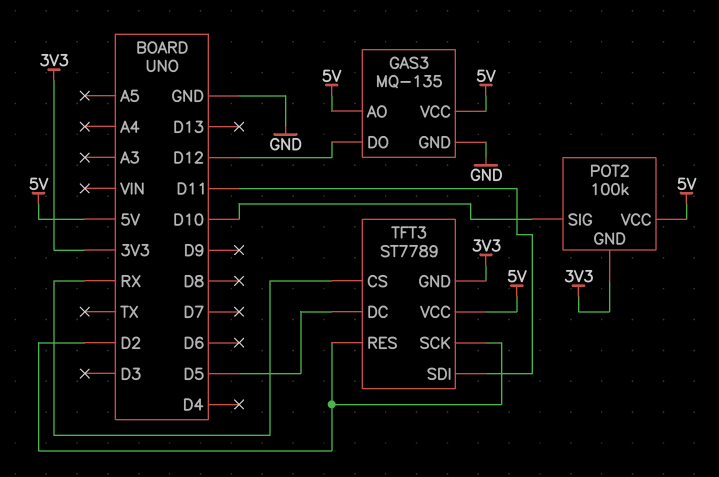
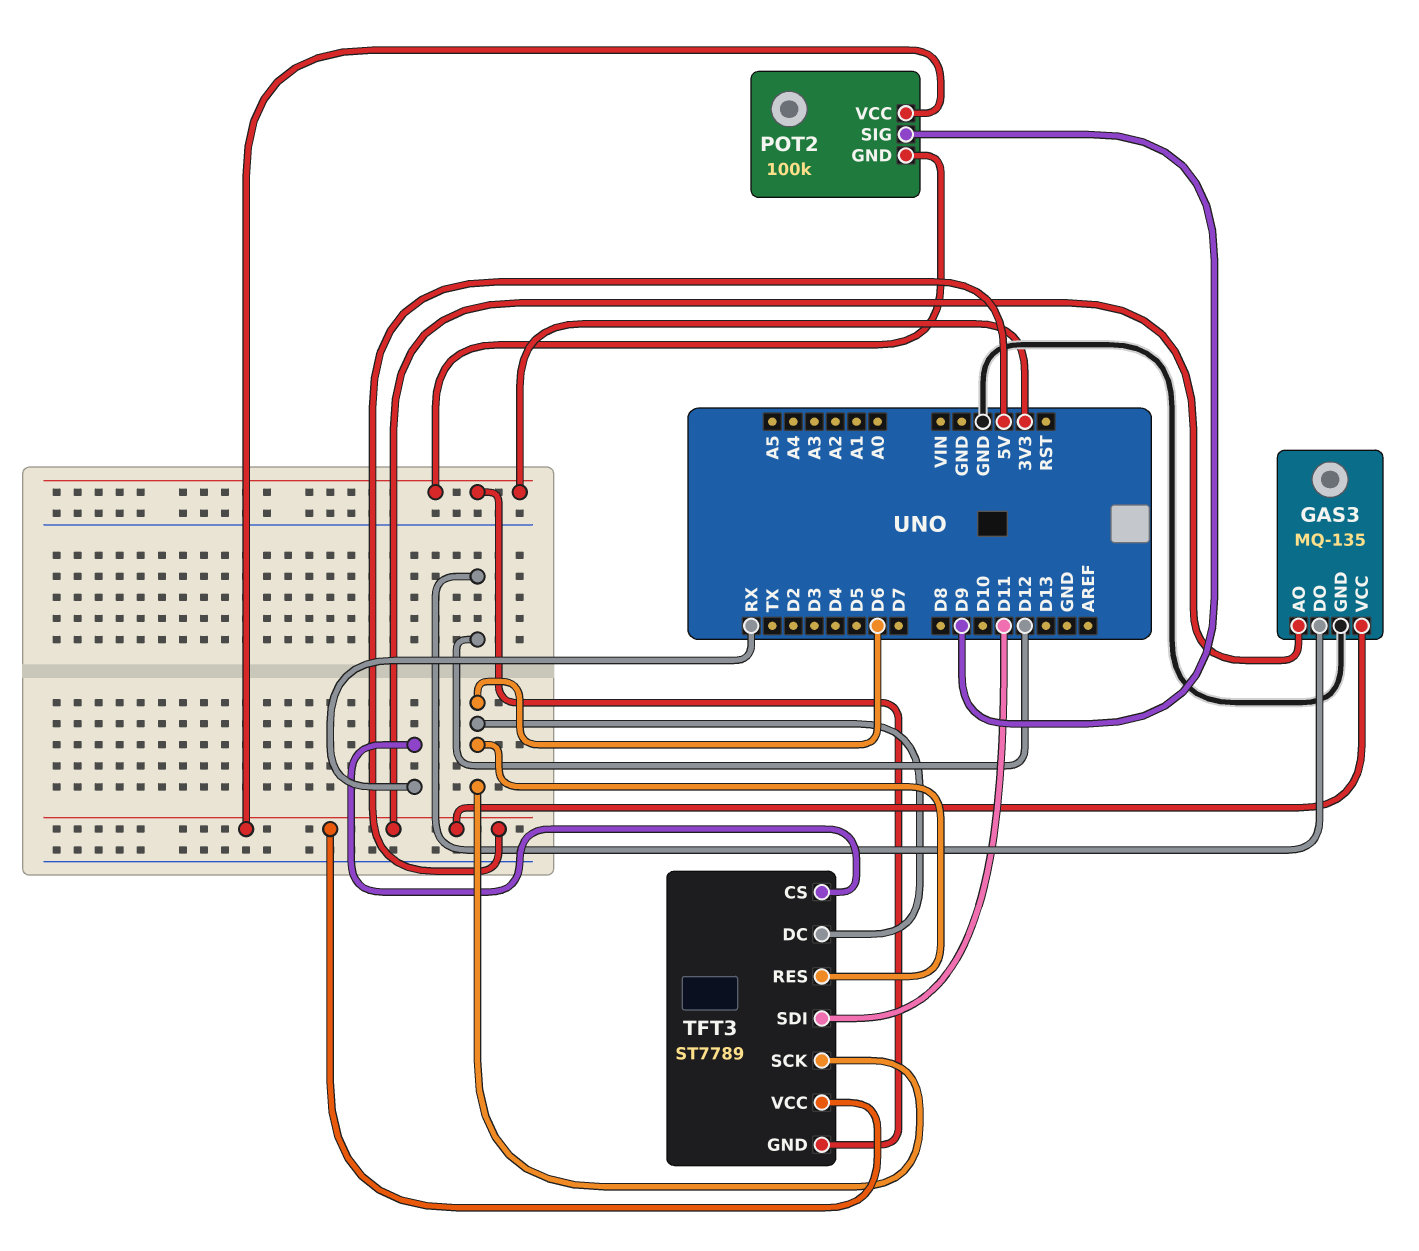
POT2 pin SIG: D10 -> D9
TFT3 pin DC: D5 -> D6
TFT3 pin RES: D2 -> D6
TFT3 pin SCK: D2 -> D6

